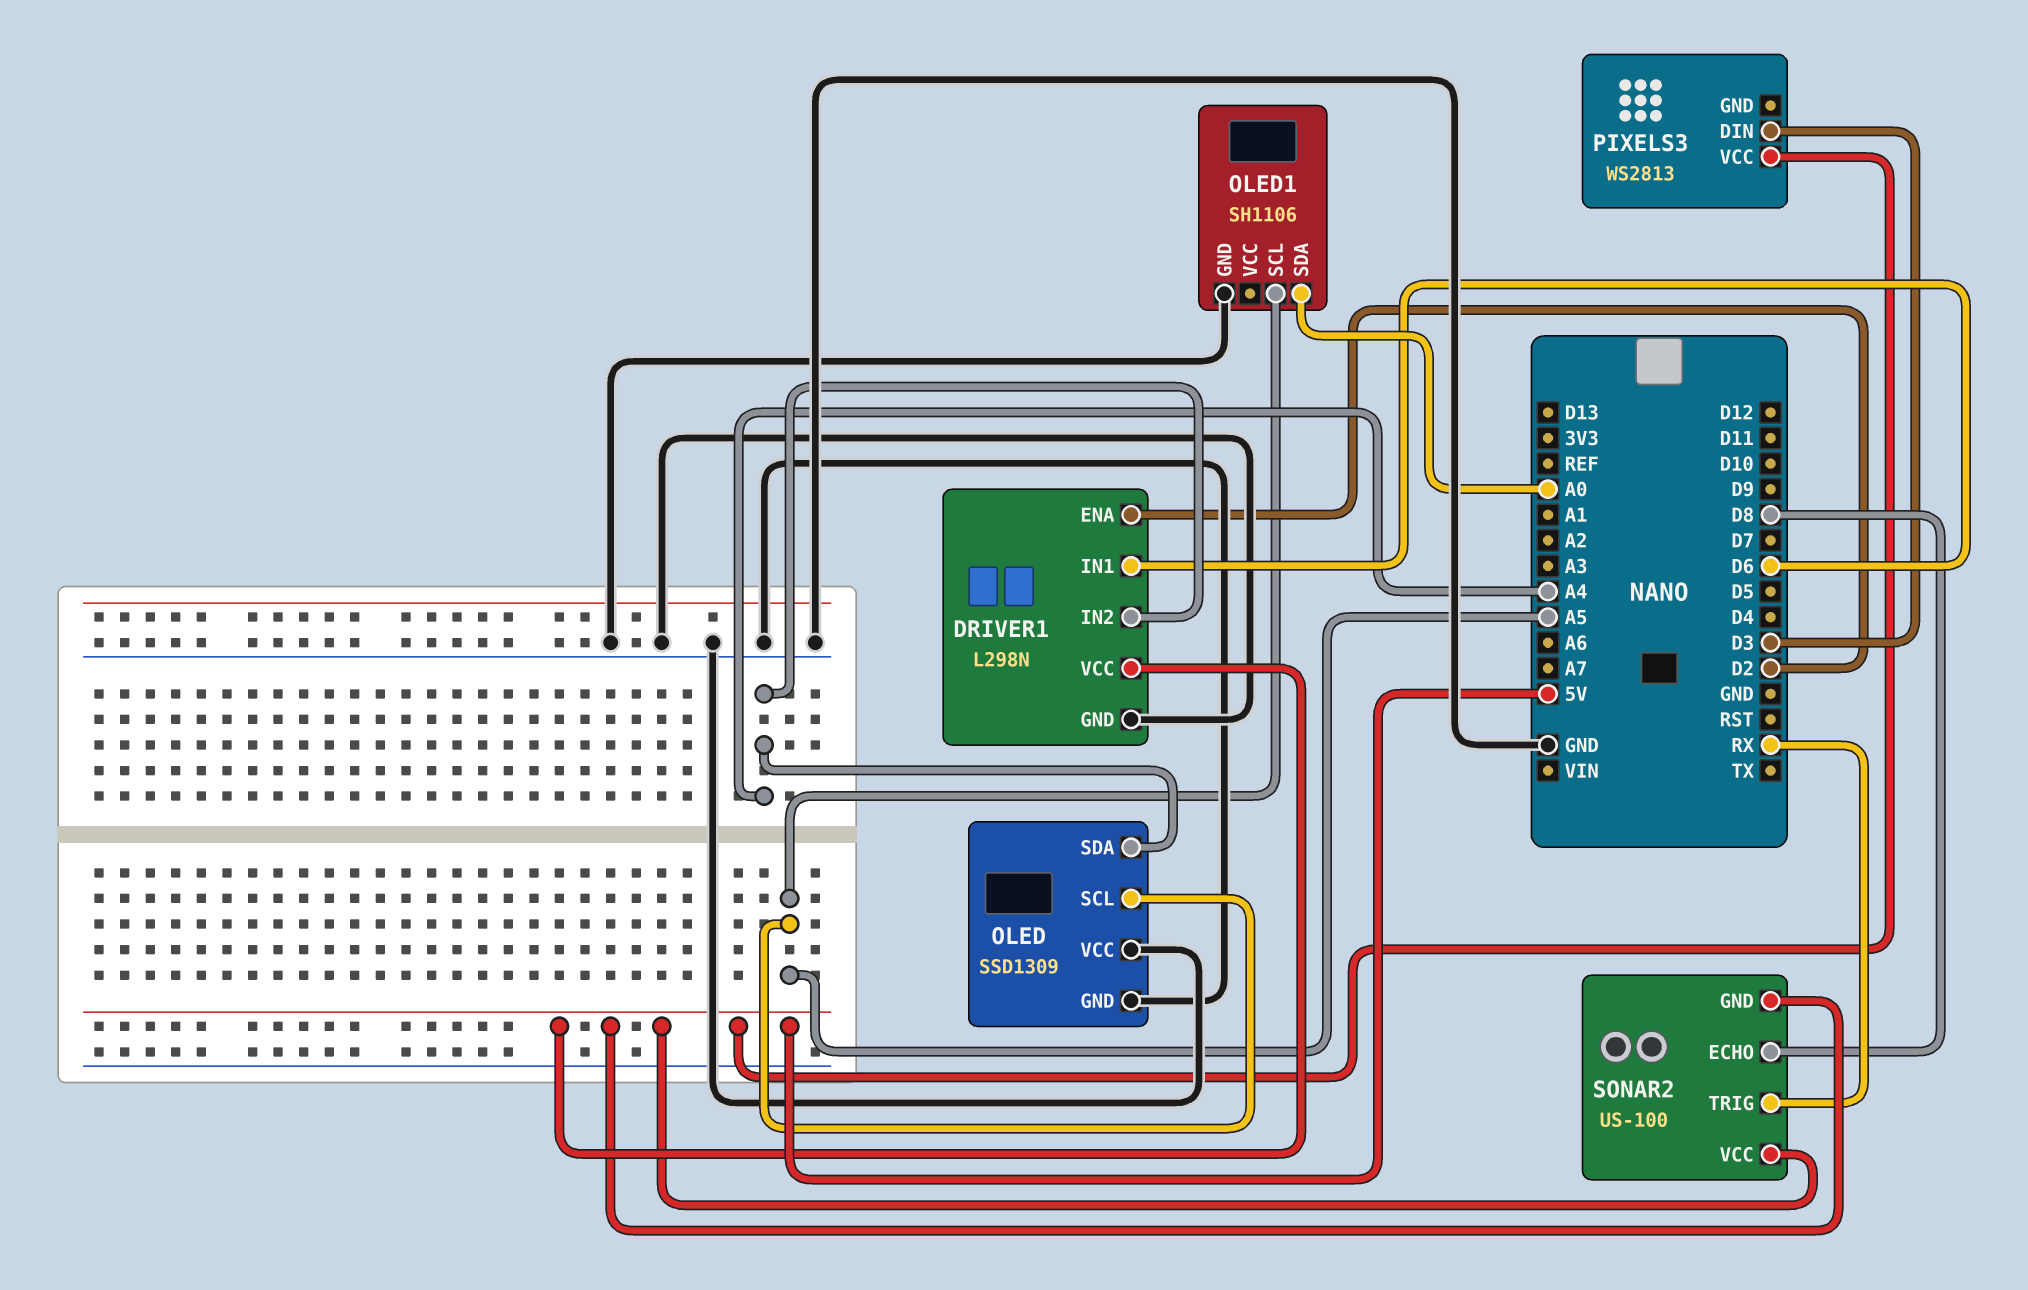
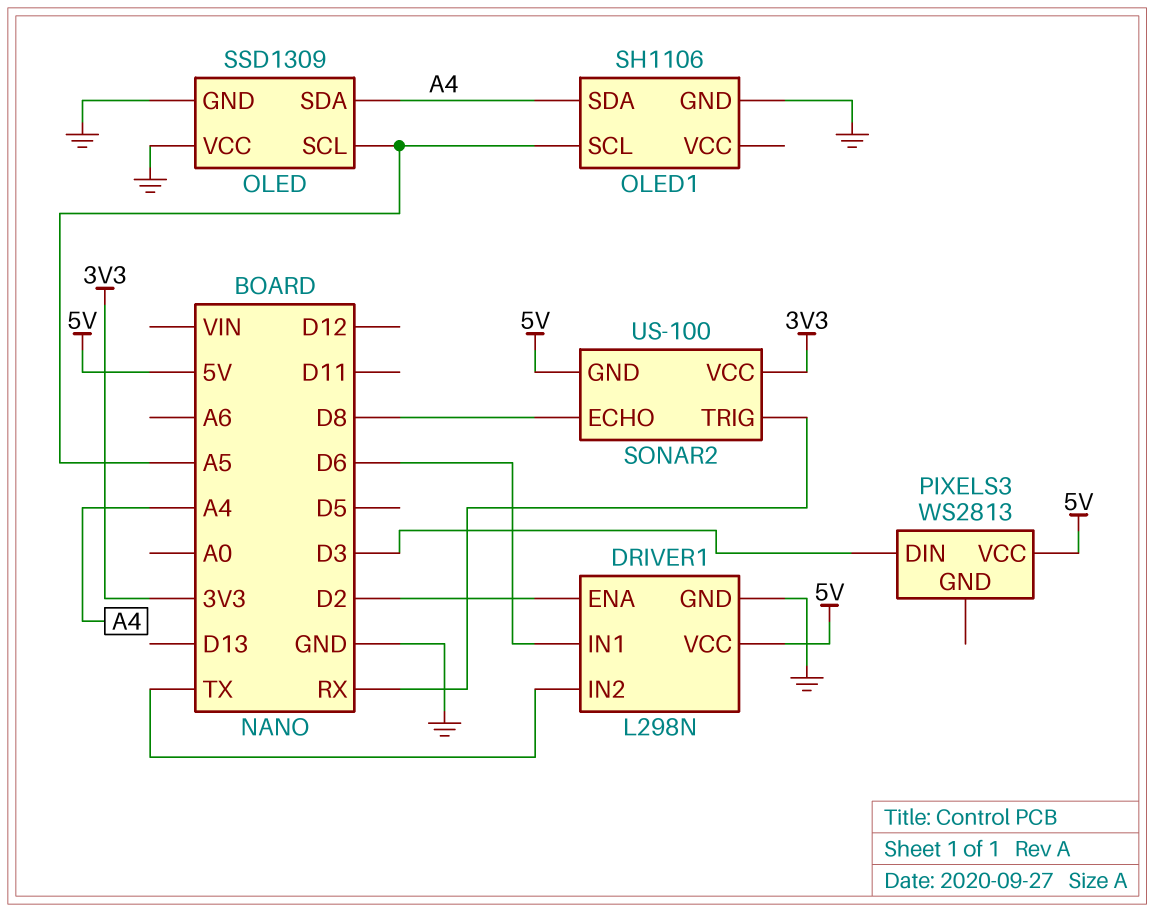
DRIVER1 pin IN2: A4 -> TX
OLED1 pin SDA: A0 -> A4
SONAR2 pin VCC: 5V -> 3V3

